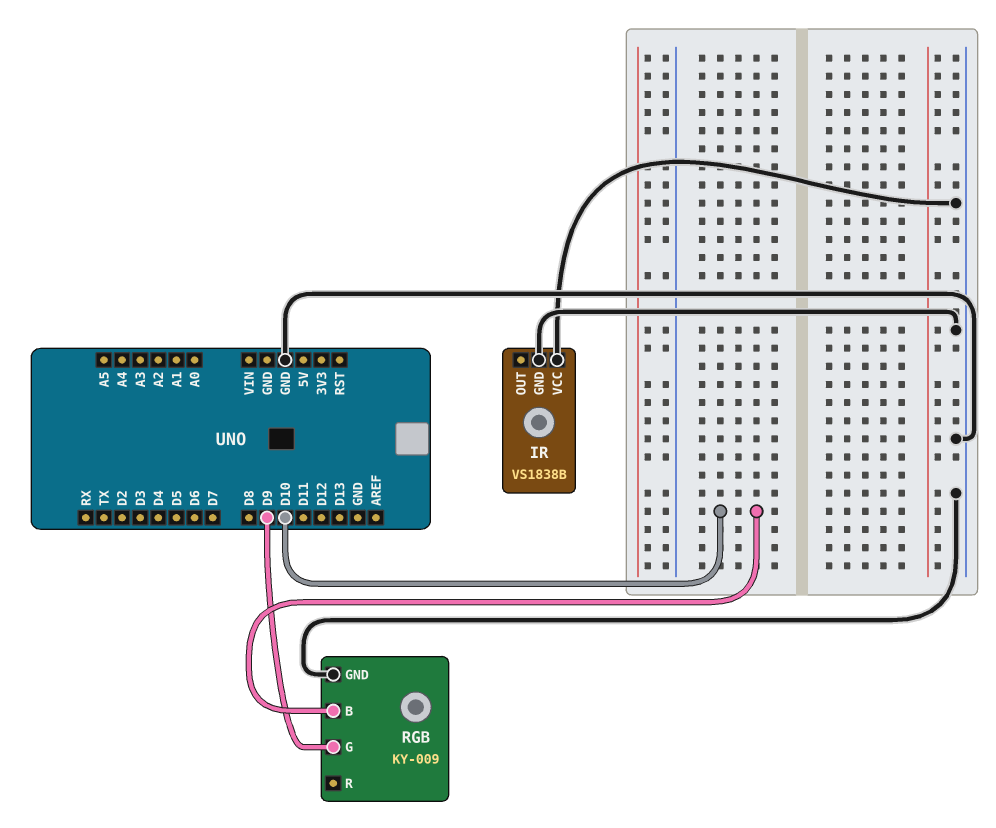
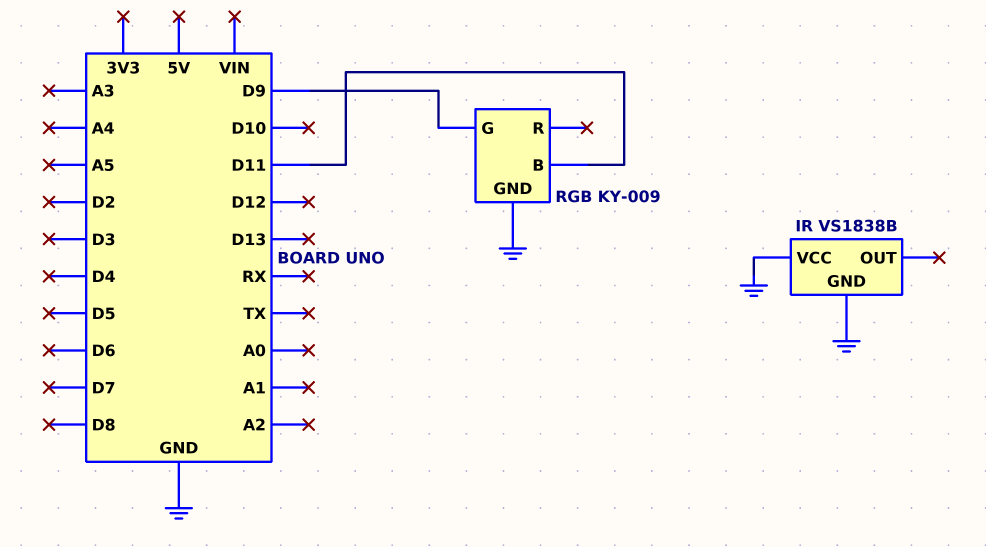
RGB pin B: D10 -> D11

